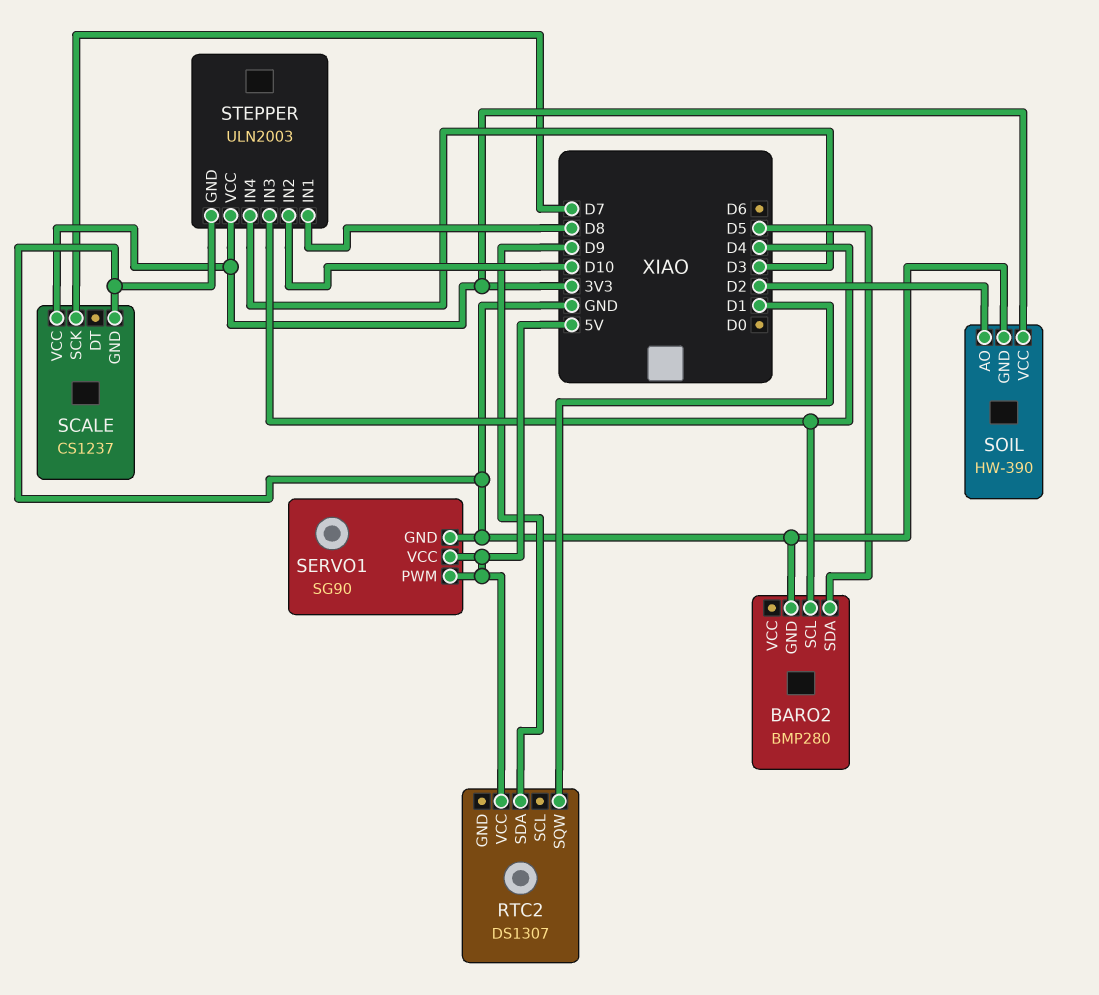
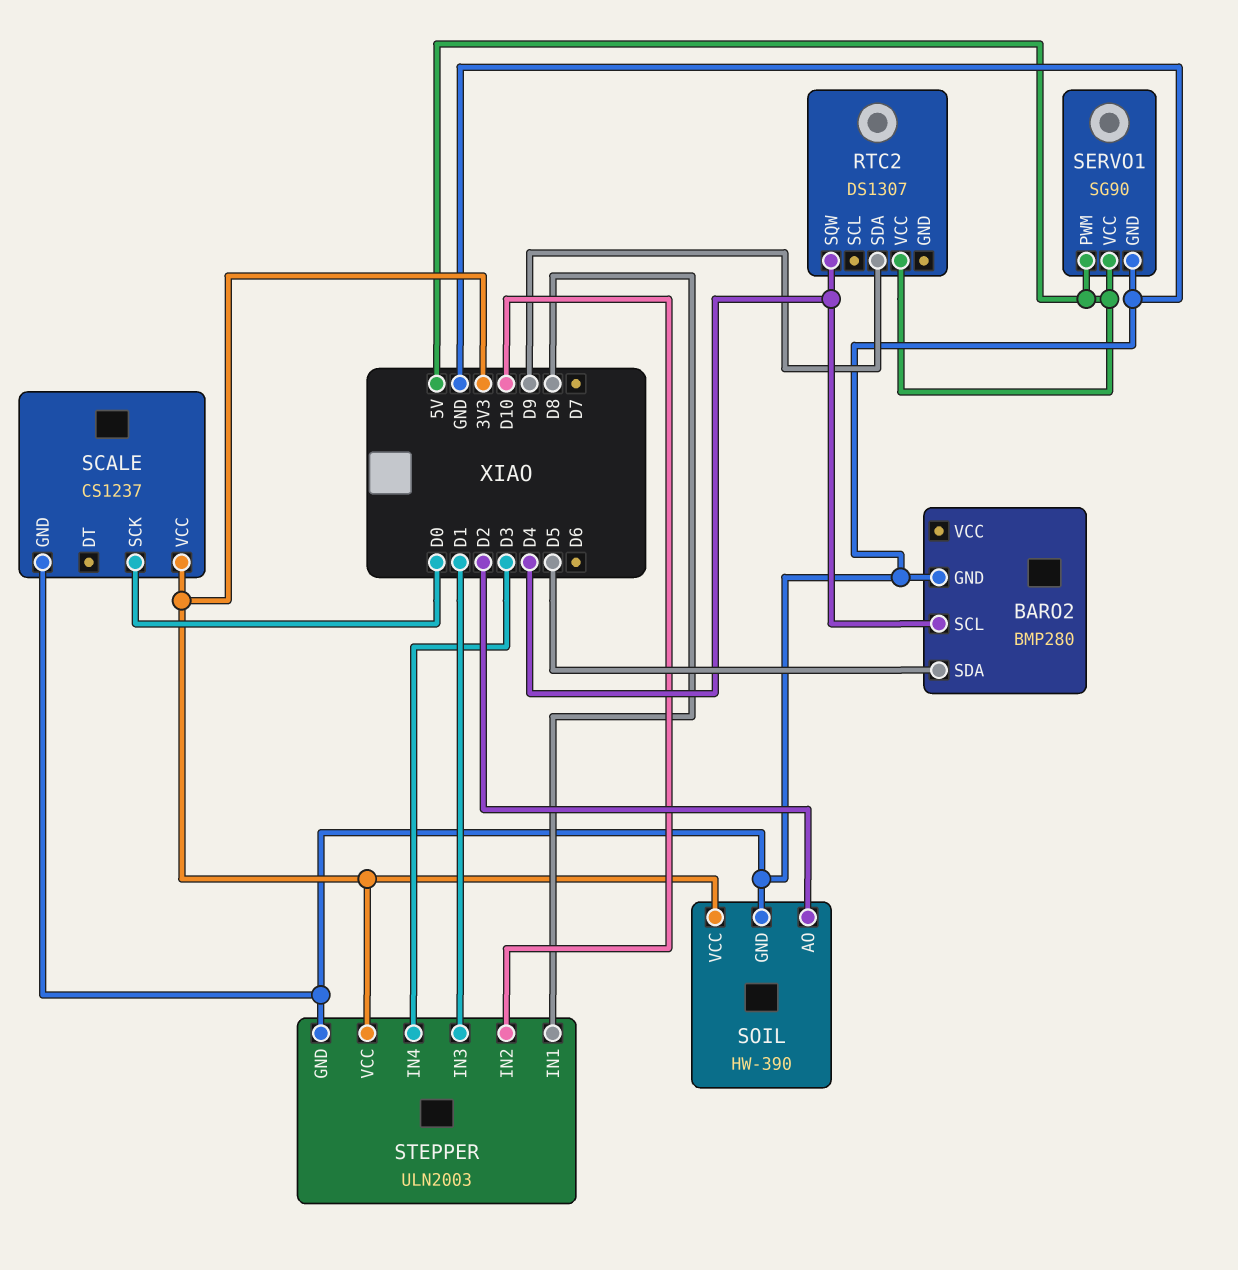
RTC2 pin SQW: D1 -> D4
SCALE pin SCK: D7 -> D0
STEPPER pin IN3: D4 -> D1

